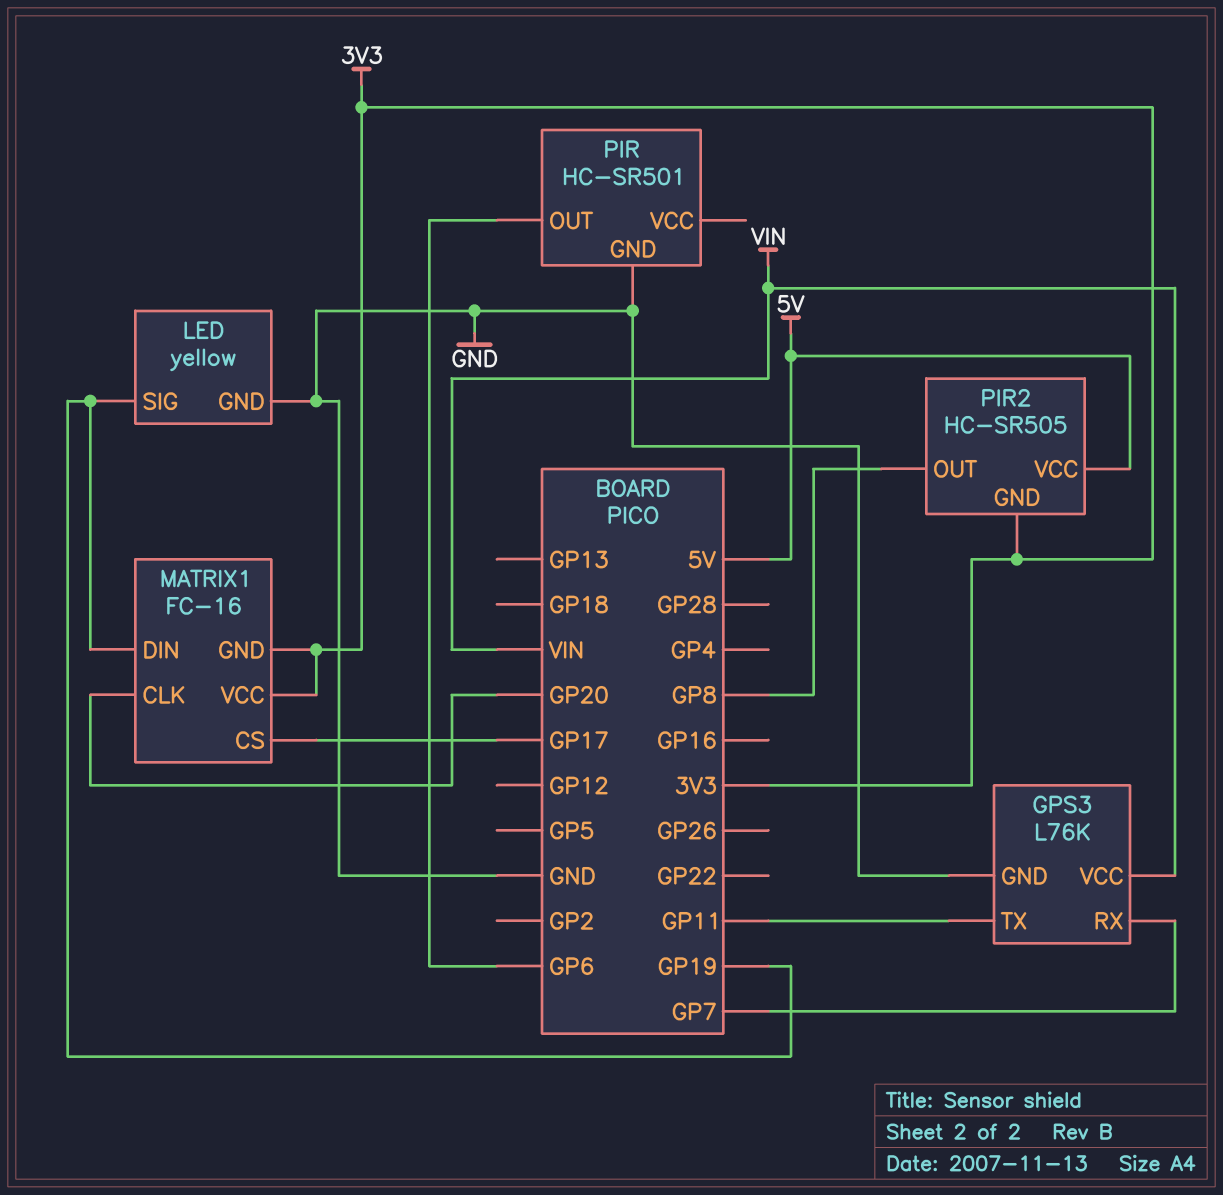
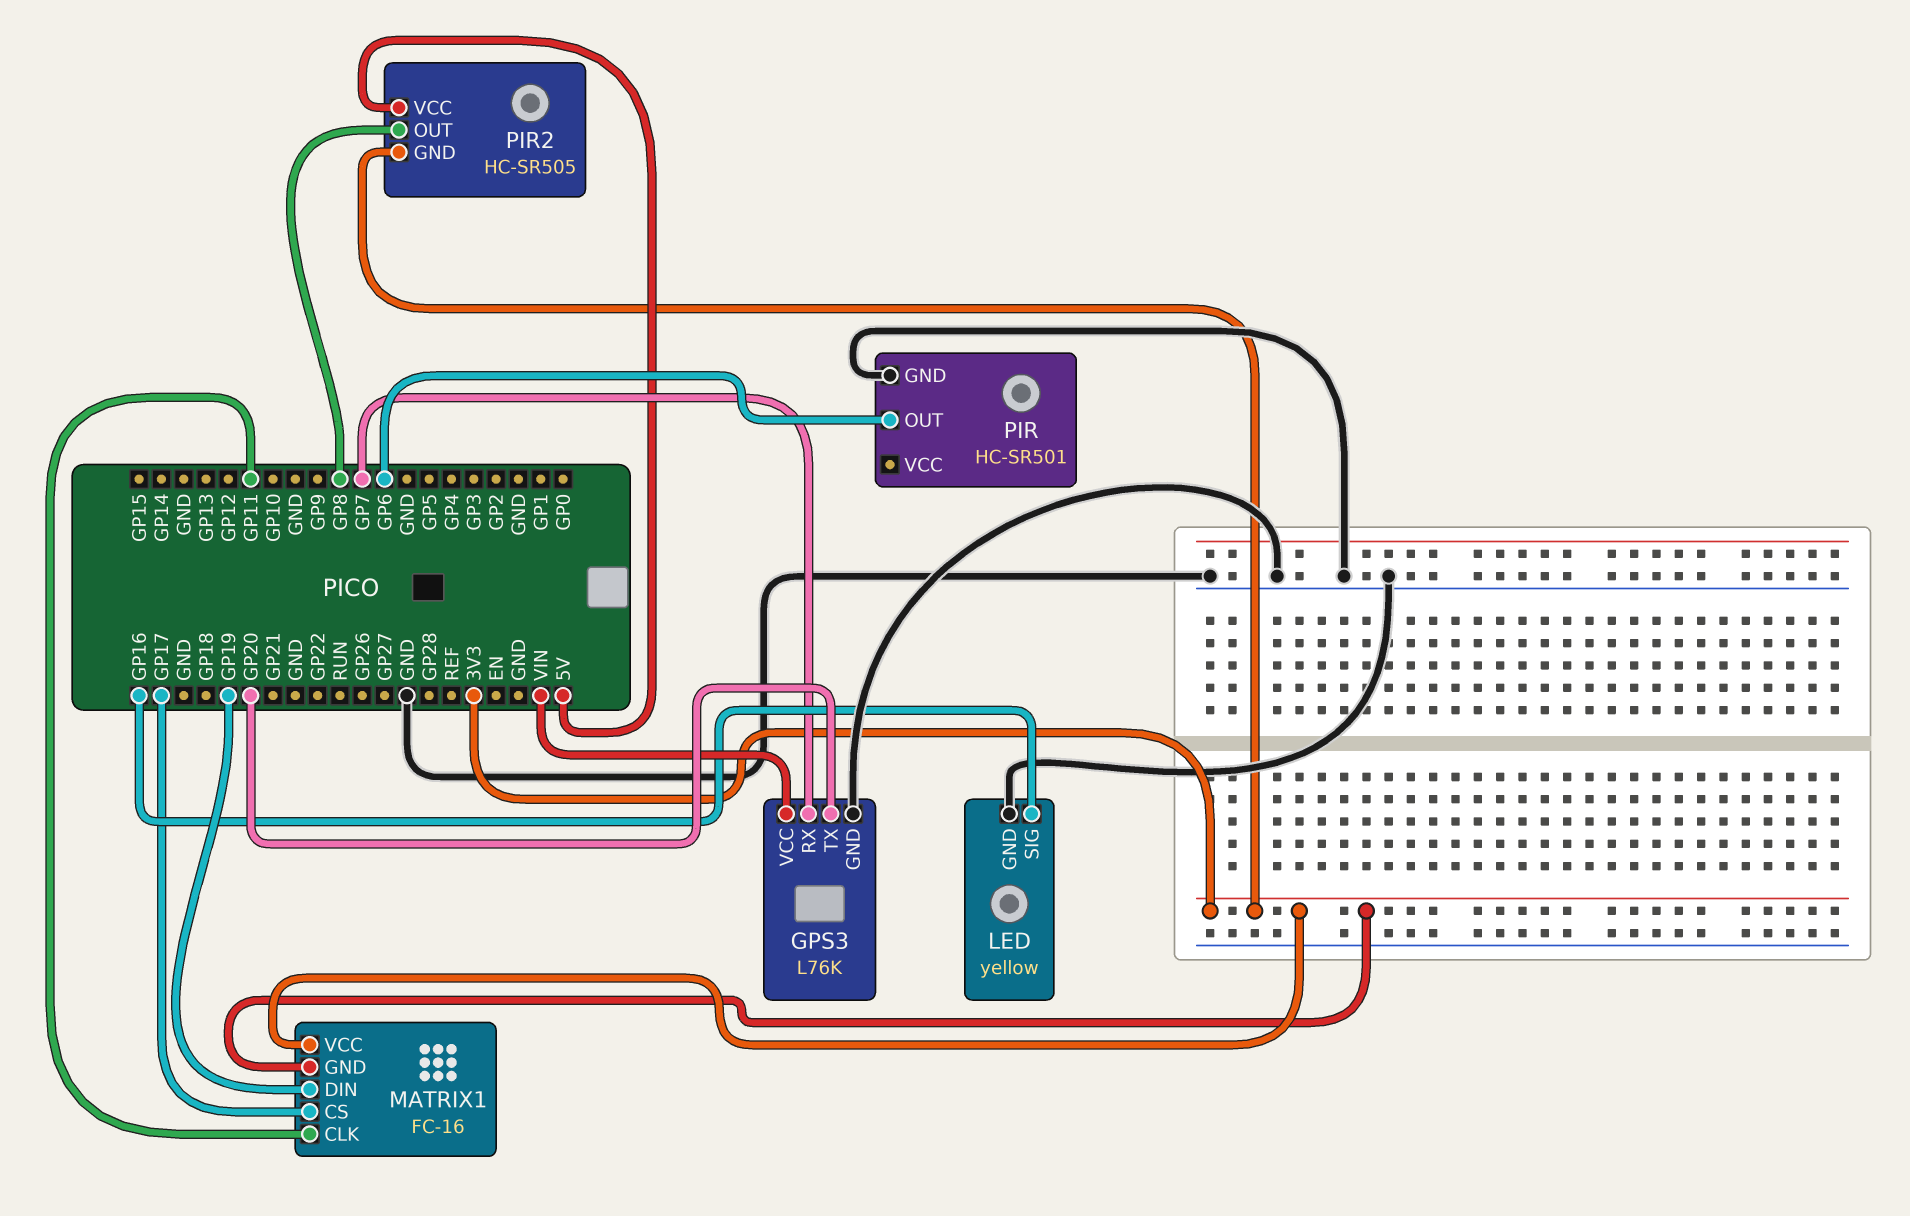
GPS3 pin TX: GP11 -> GP20
LED pin SIG: GP19 -> GP16
MATRIX1 pin CLK: GP20 -> GP11

